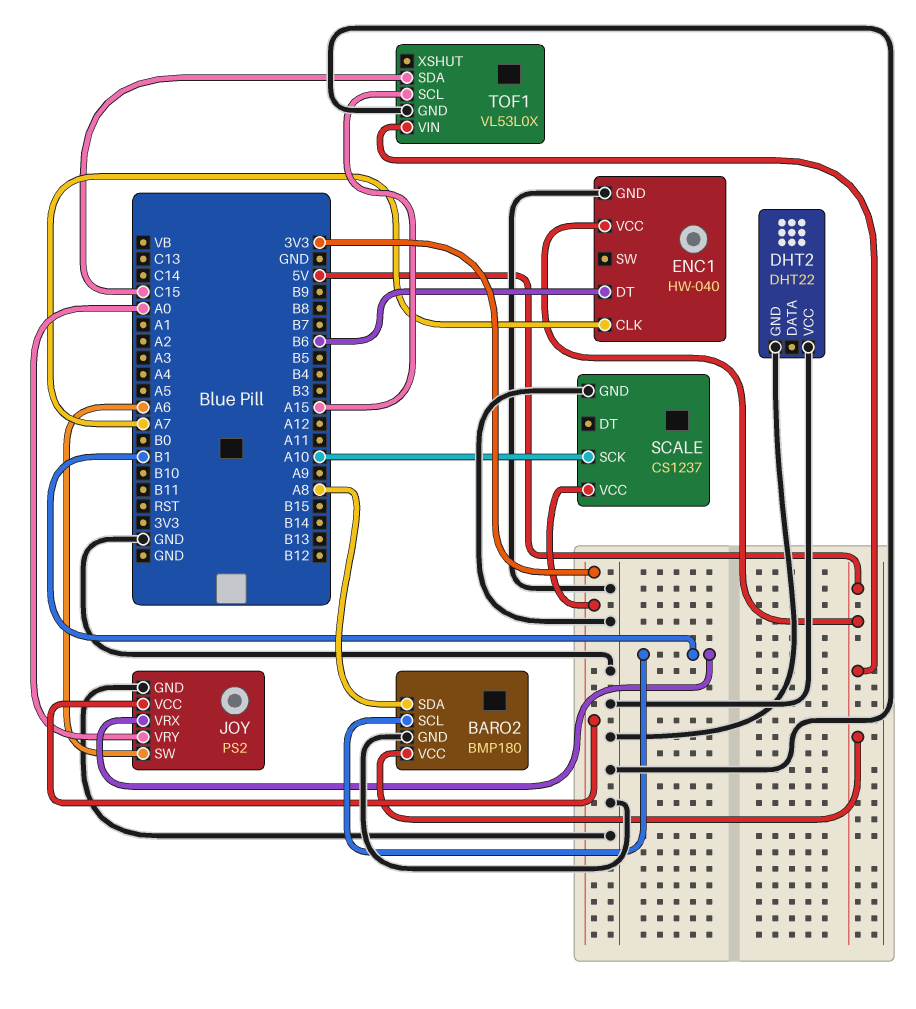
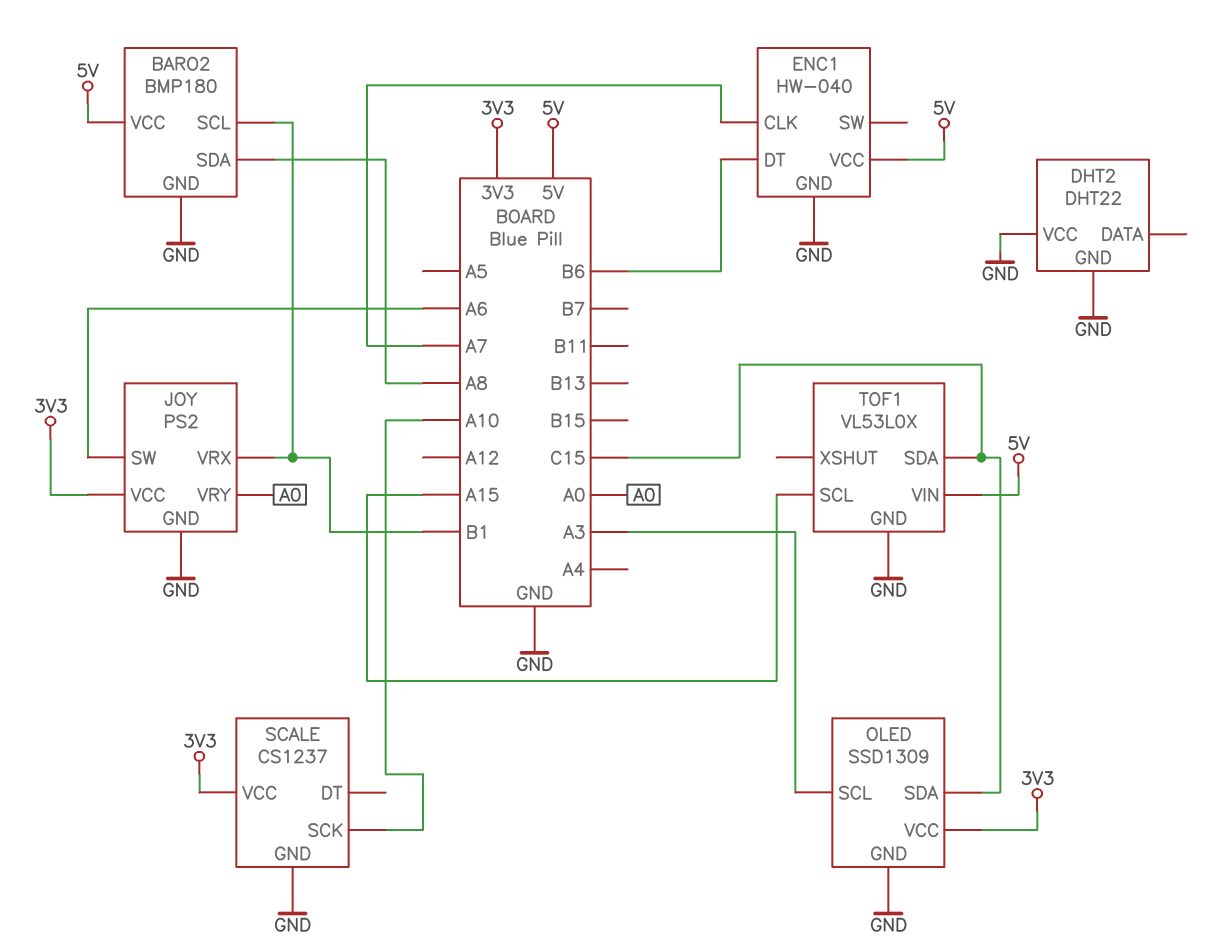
OLED: none -> SSD1309
OLED pin GND: none -> GND
OLED pin SCL: none -> A3
OLED pin SDA: none -> C15
OLED pin VCC: none -> 3V3

